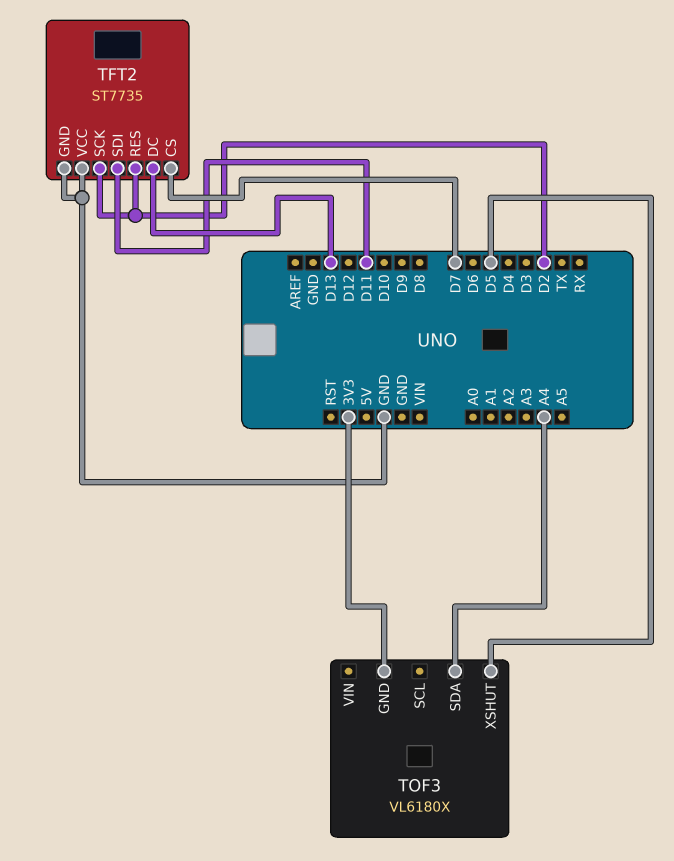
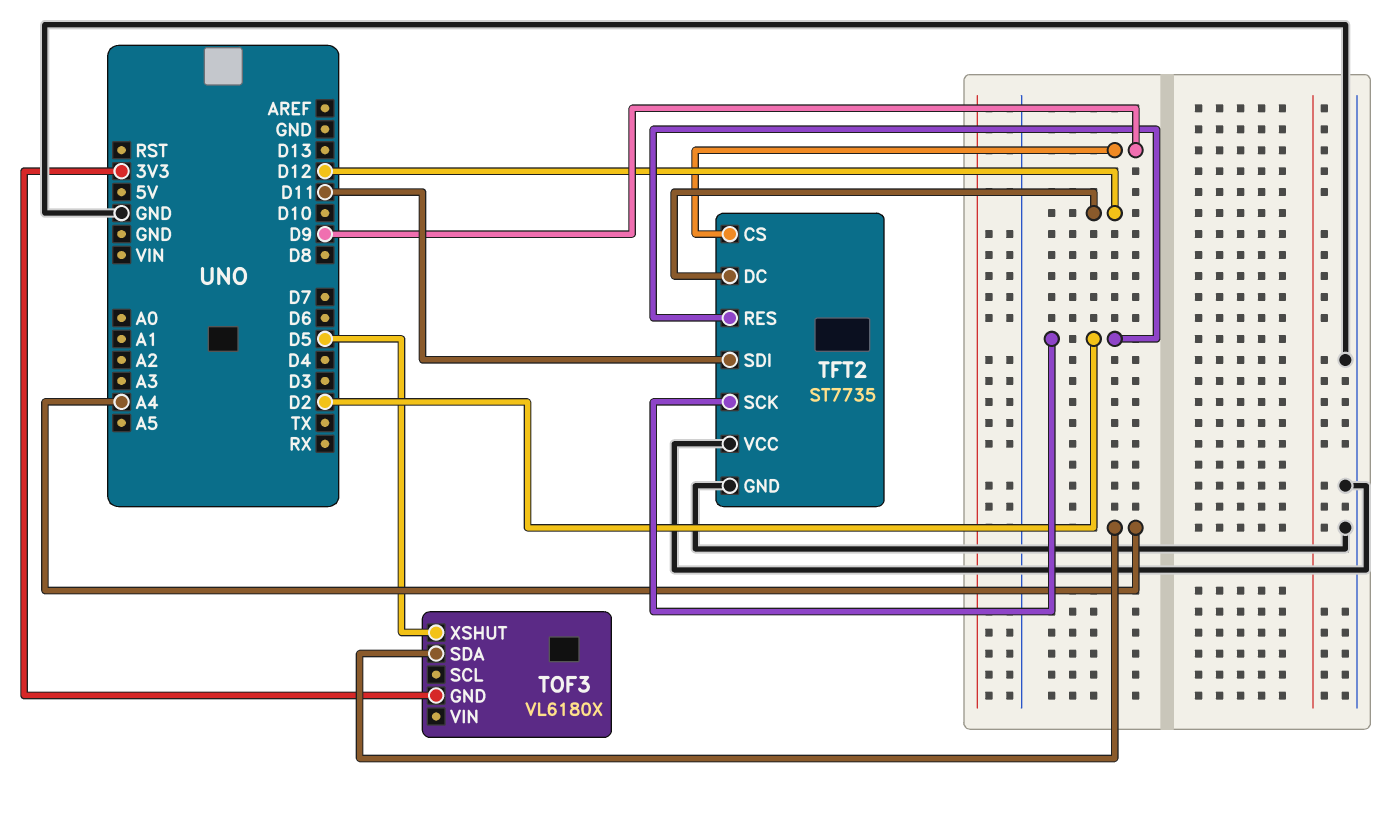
TFT2 pin CS: D7 -> D9
TFT2 pin DC: D13 -> D12

